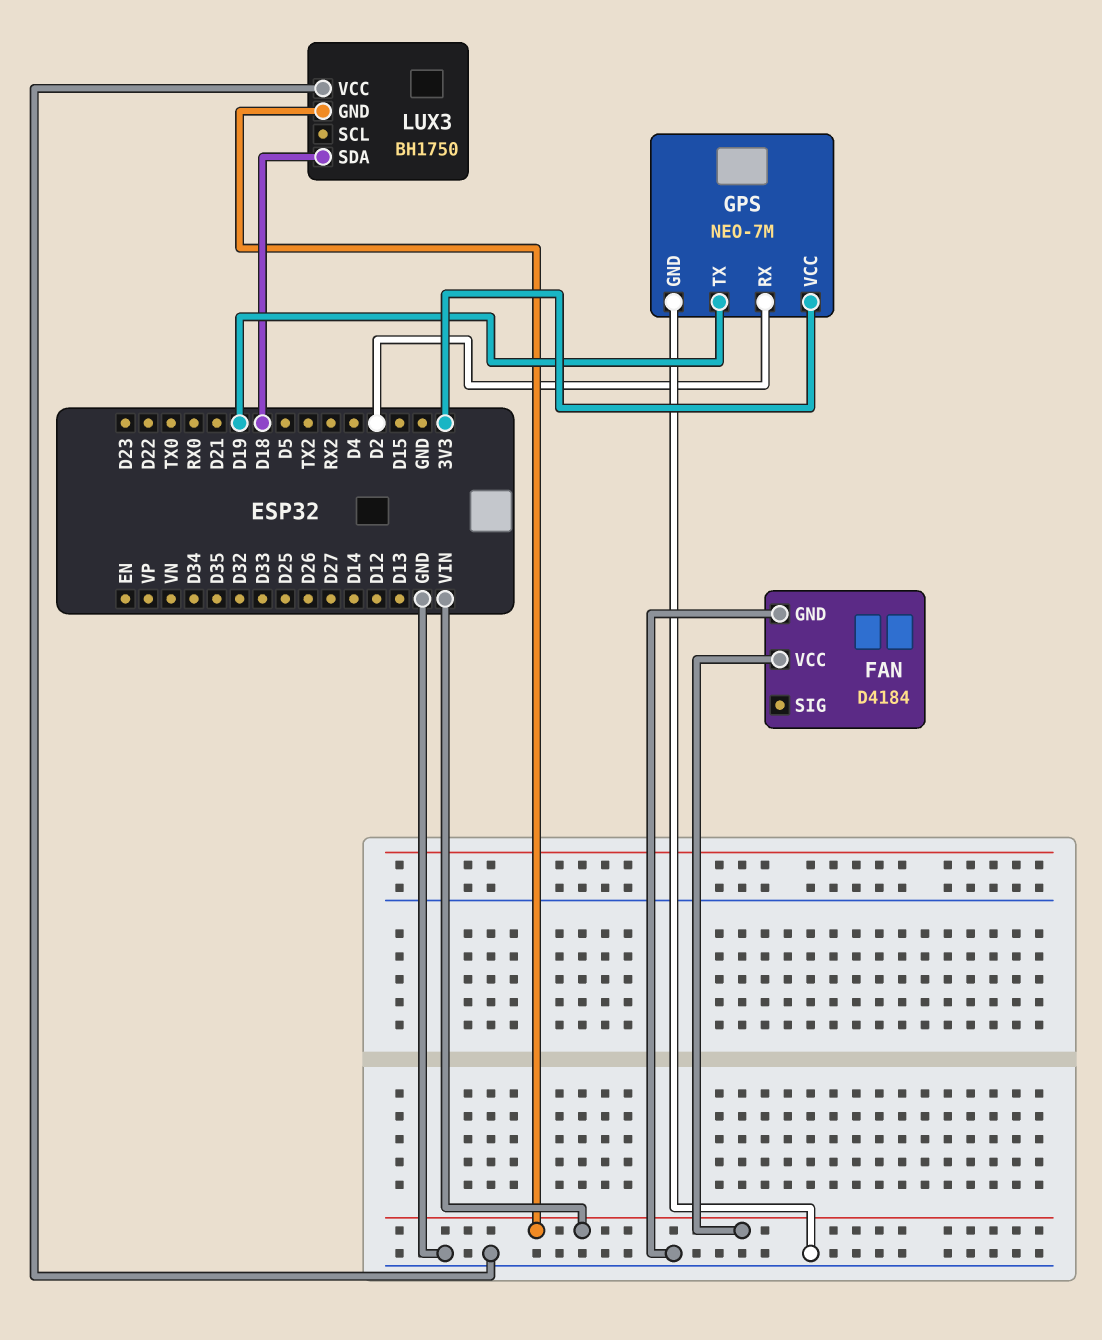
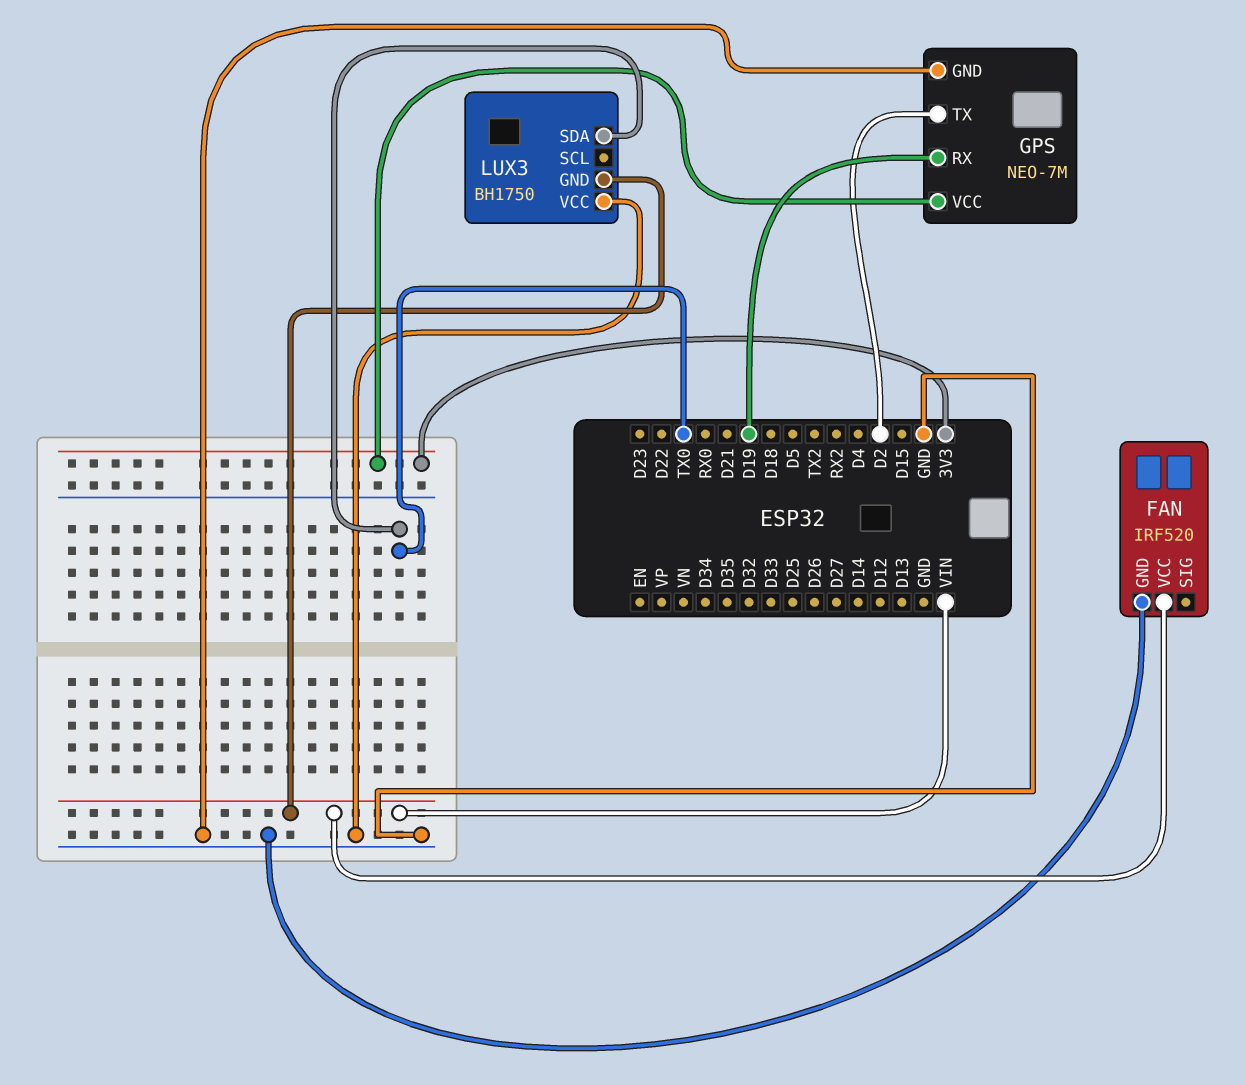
FAN: D4184 -> IRF520
GPS pin RX: D2 -> D19
GPS pin TX: D19 -> D2
LUX3 pin SDA: D18 -> TX0

